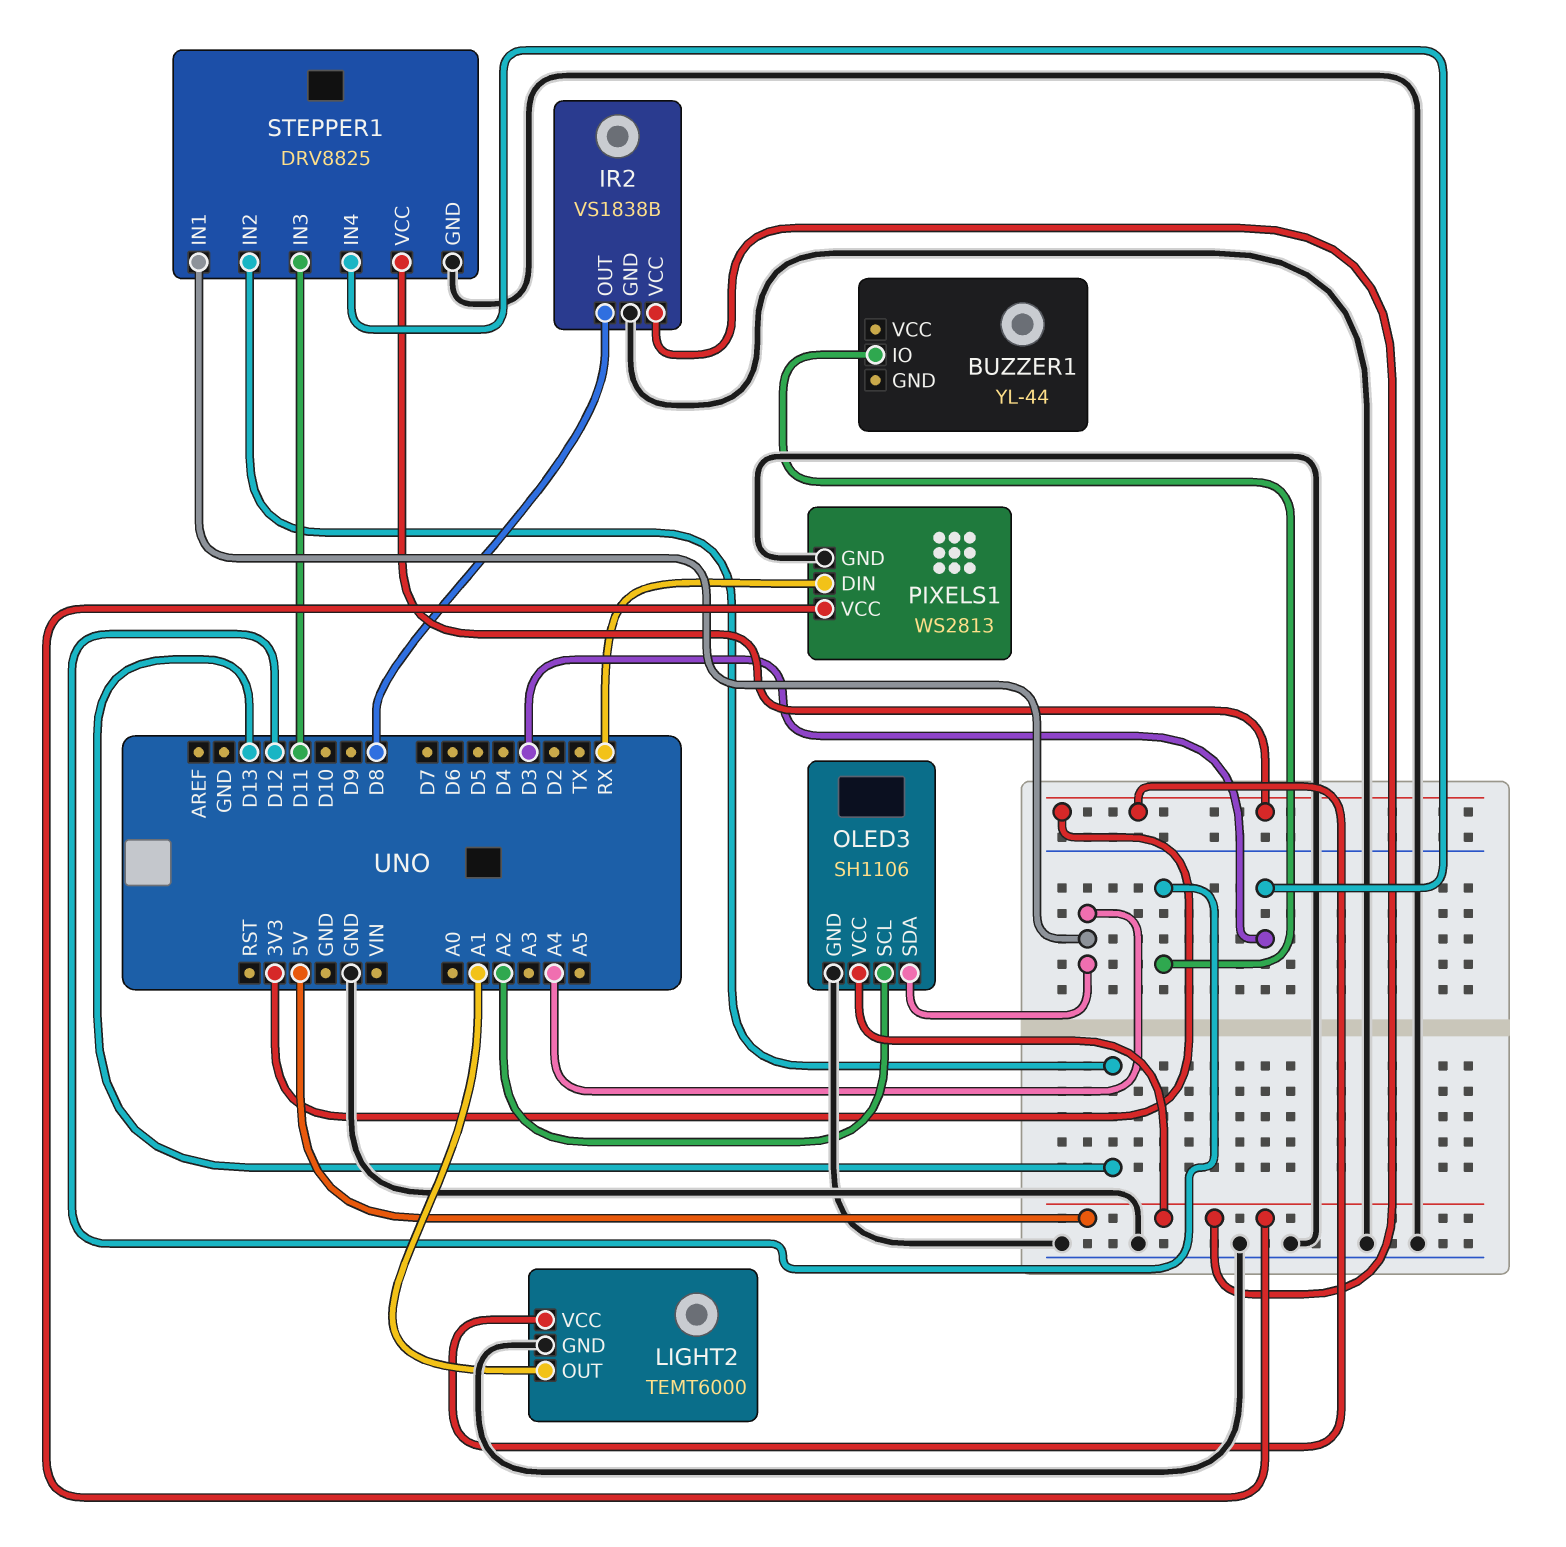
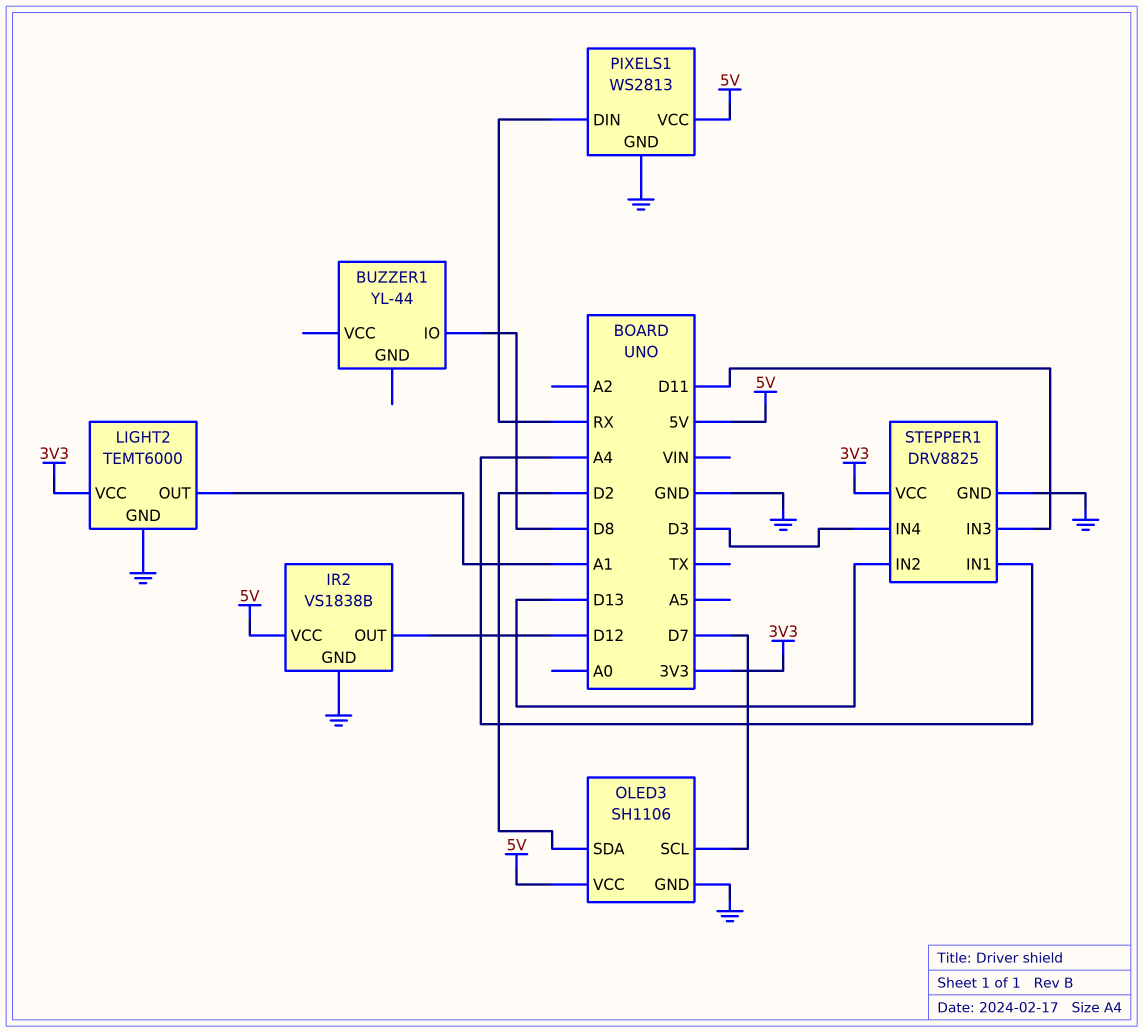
BUZZER1 pin IO: D12 -> D8
IR2 pin OUT: D8 -> D12
OLED3 pin SCL: A2 -> D7
OLED3 pin SDA: A4 -> D2

